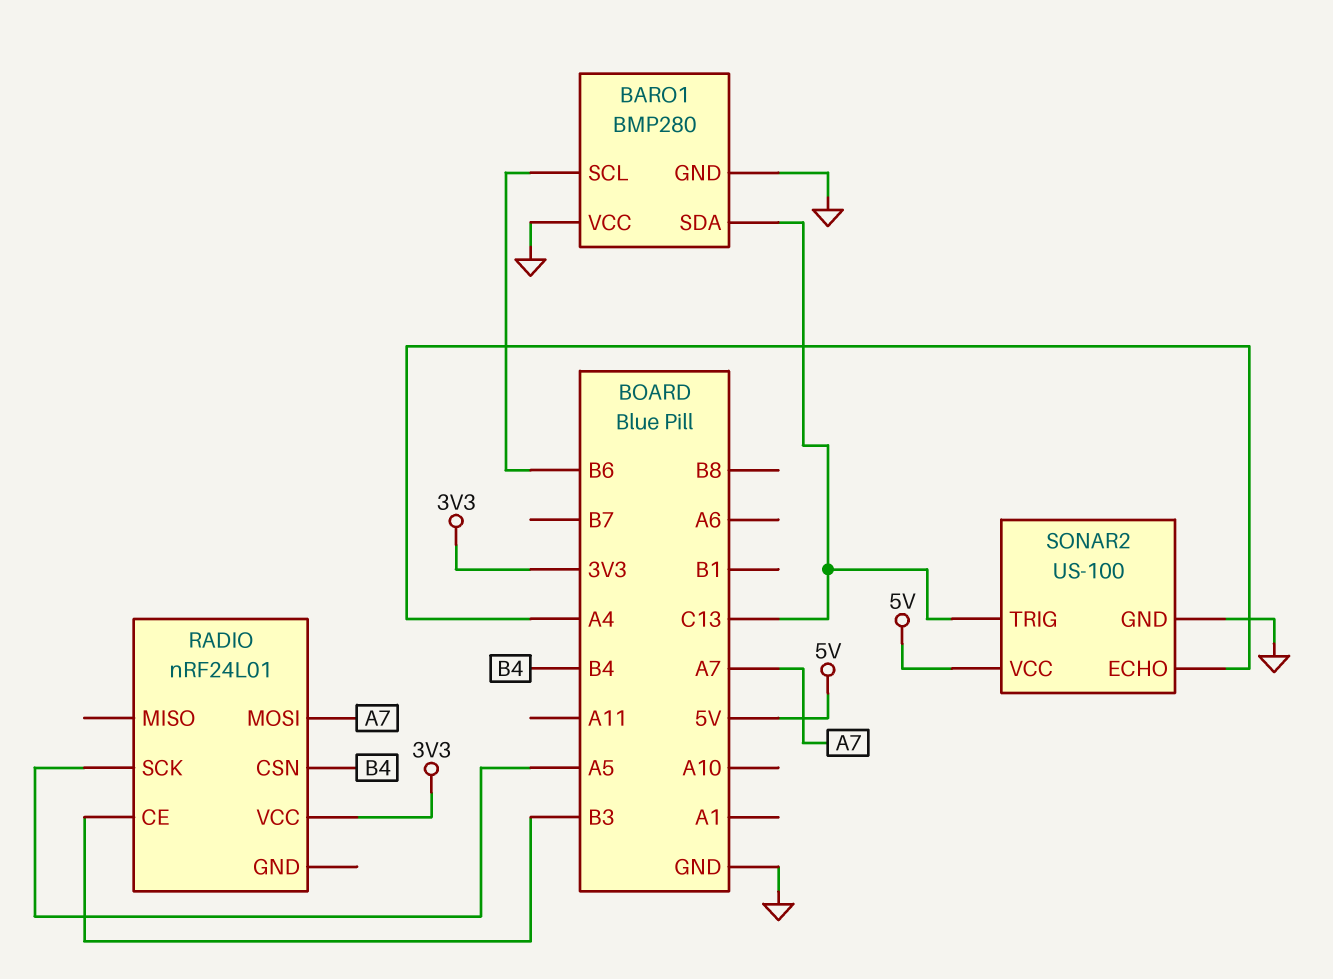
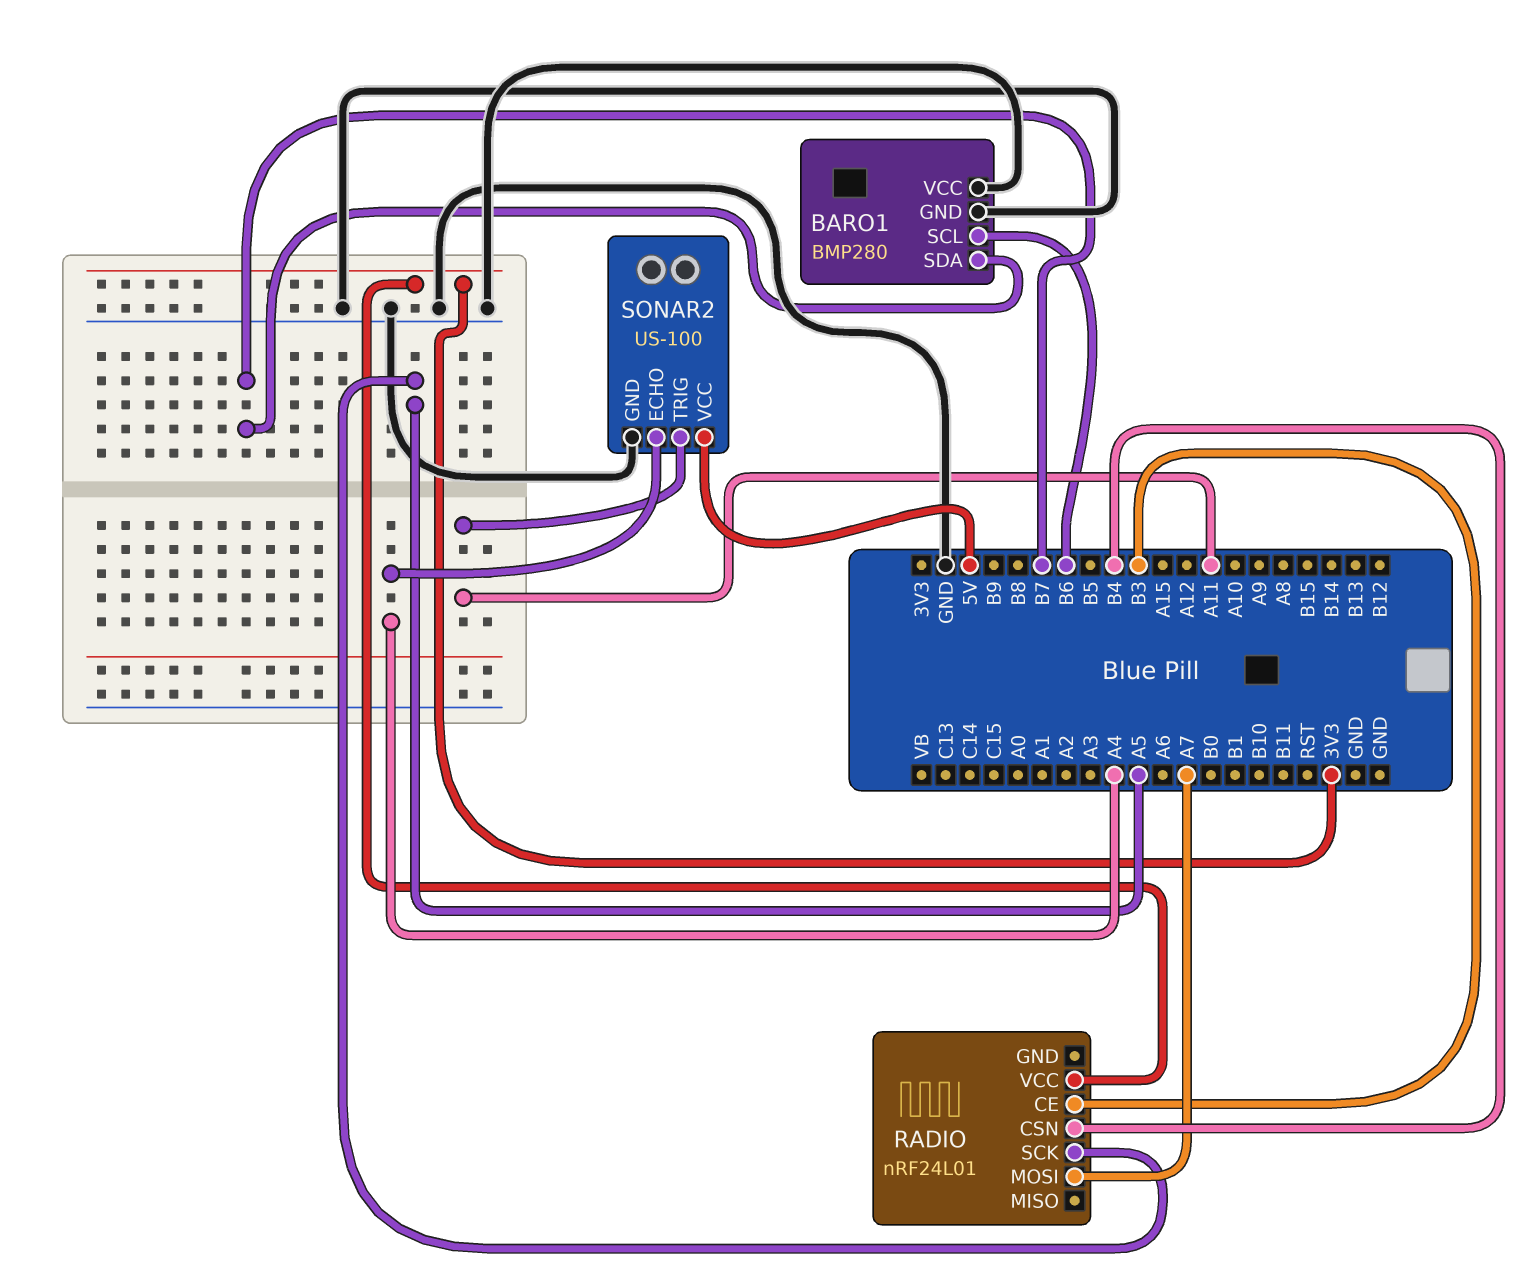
BARO1 pin SDA: C13 -> B7
SONAR2 pin TRIG: C13 -> A11

